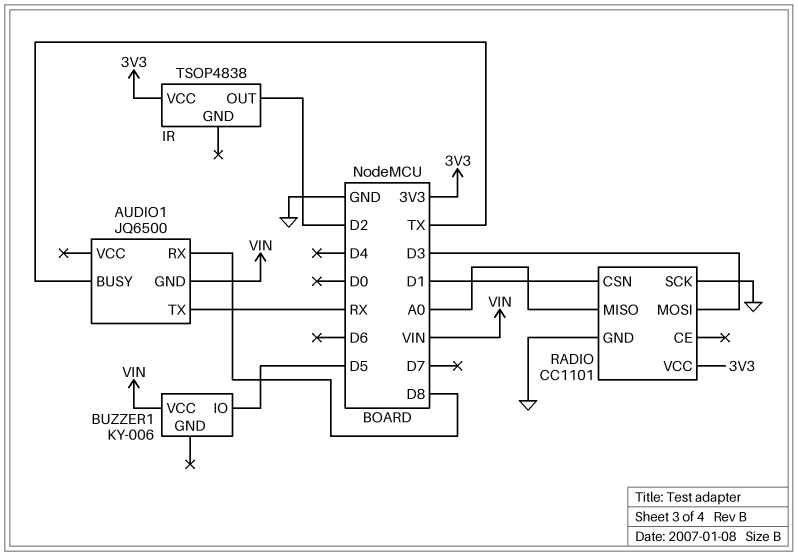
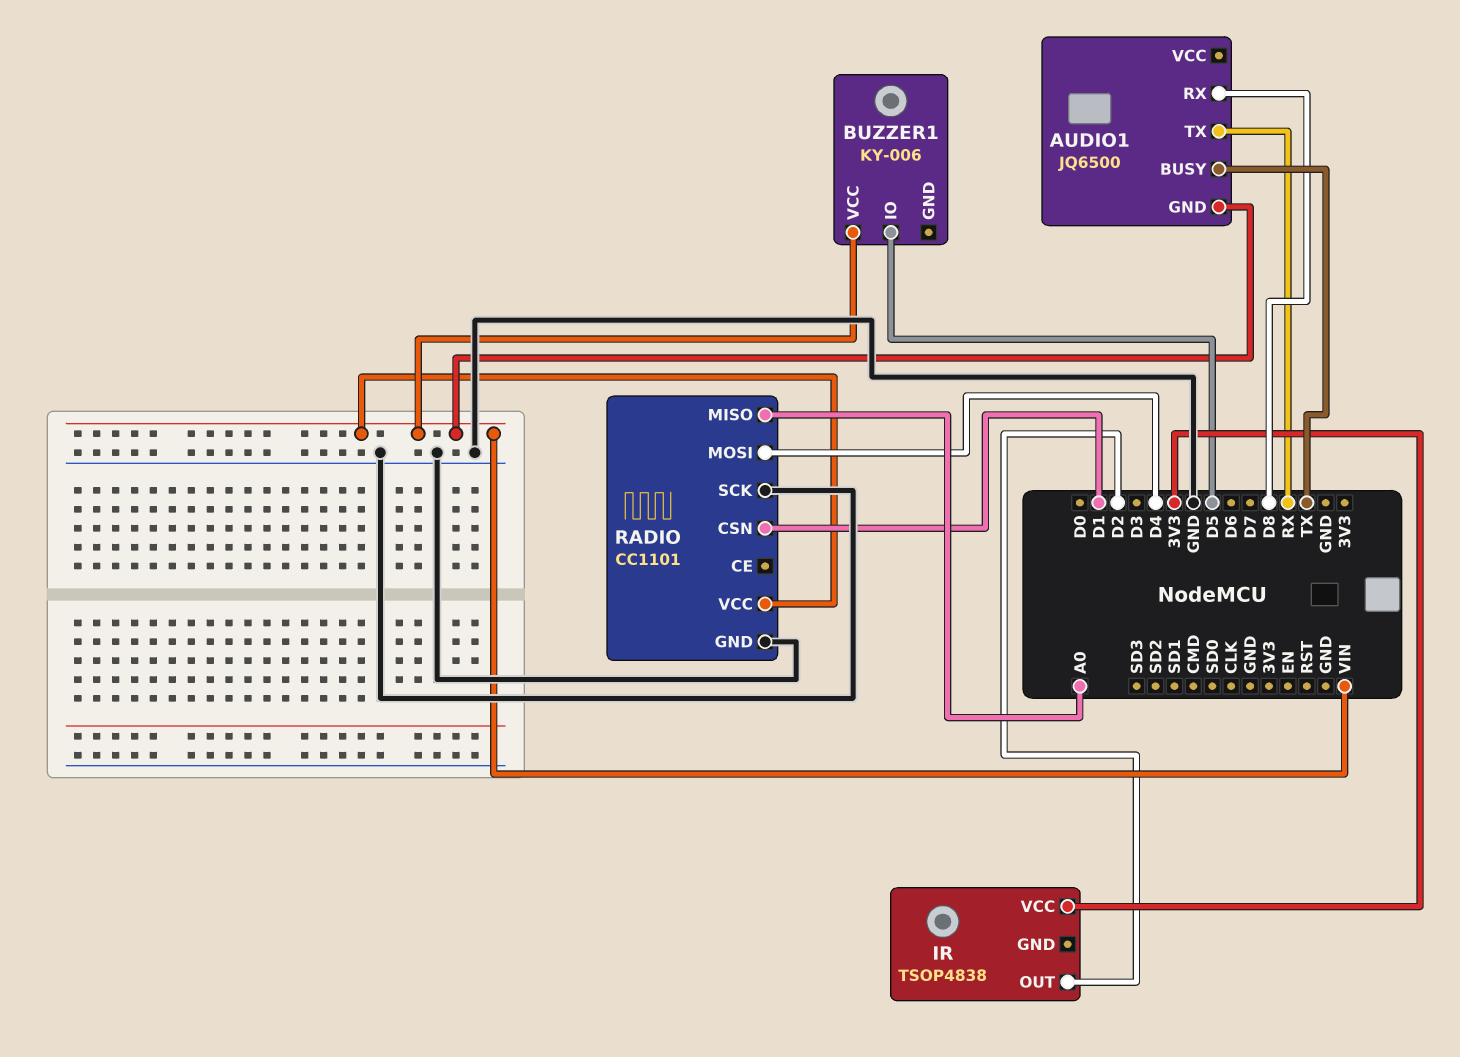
RADIO pin MOSI: D3 -> D4
RADIO pin VCC: 3V3 -> VIN

